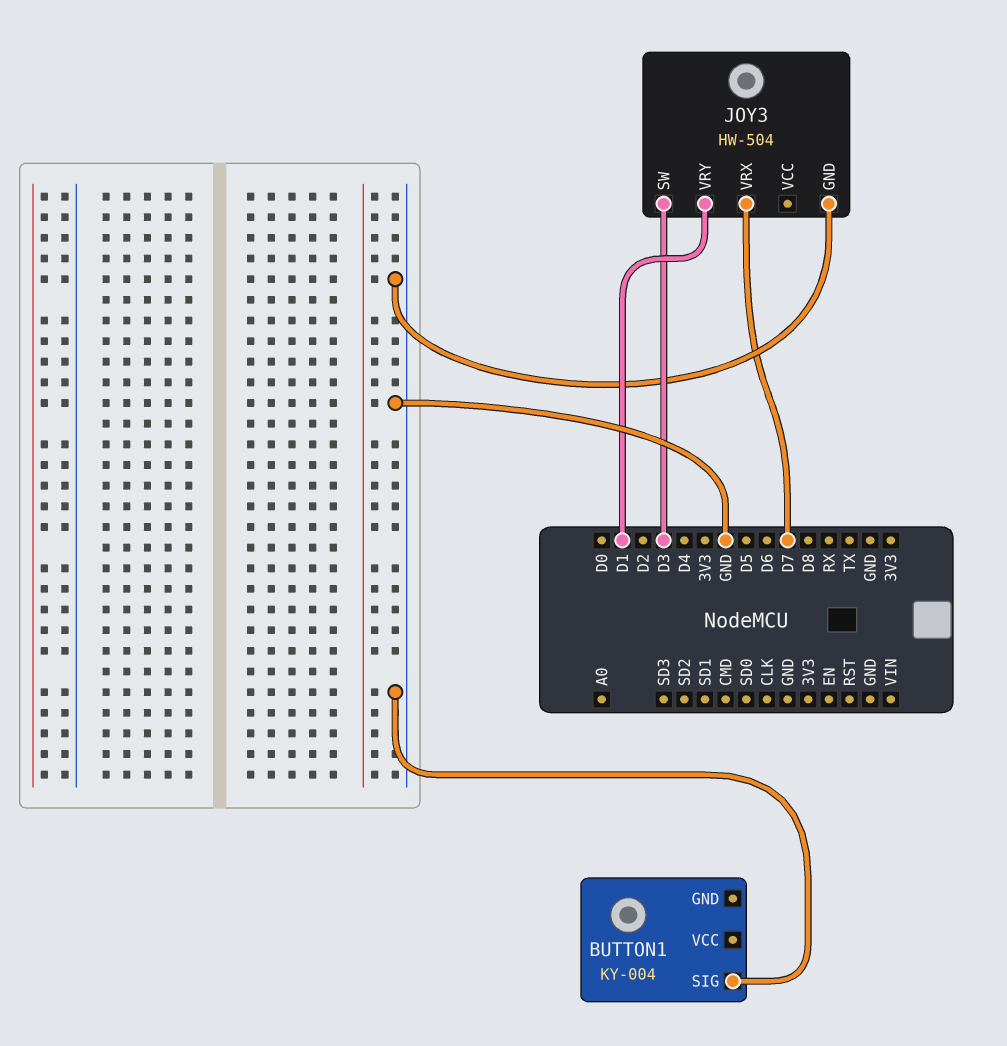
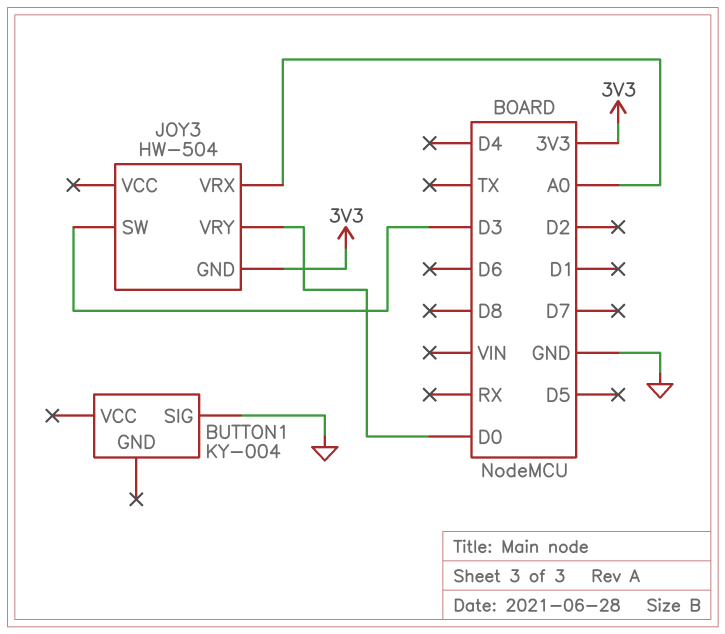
JOY3 pin GND: GND -> 3V3
JOY3 pin VRX: D7 -> A0
JOY3 pin VRY: D1 -> D0

